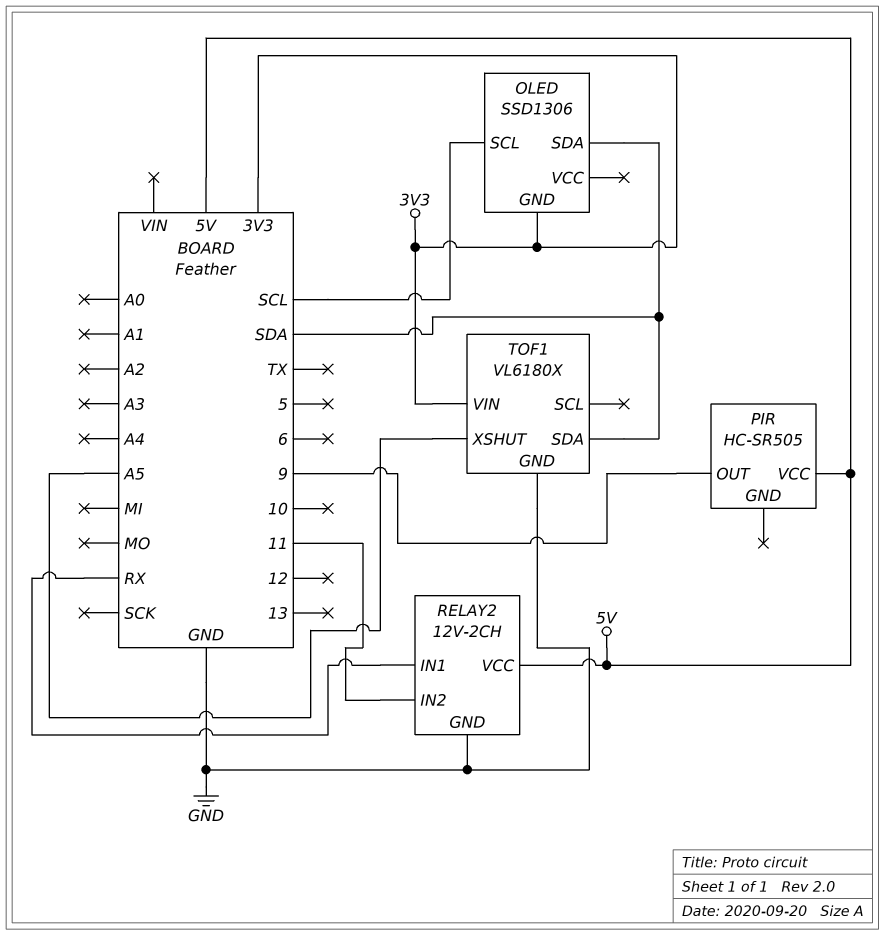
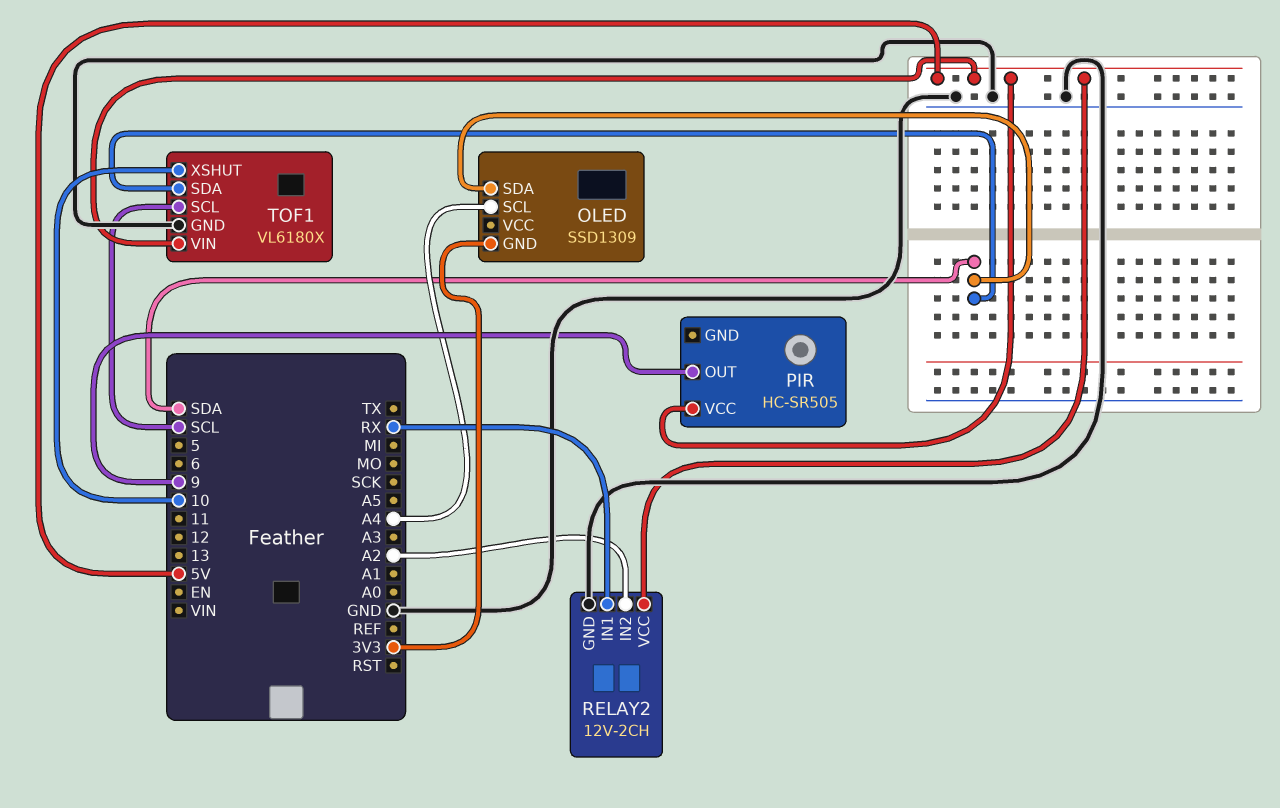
OLED: SSD1306 -> SSD1309
OLED pin SCL: SCL -> A4
RELAY2 pin IN2: 11 -> A2
TOF1 pin SCL: none -> SCL
TOF1 pin VIN: 3V3 -> 5V
TOF1 pin XSHUT: A5 -> 10

